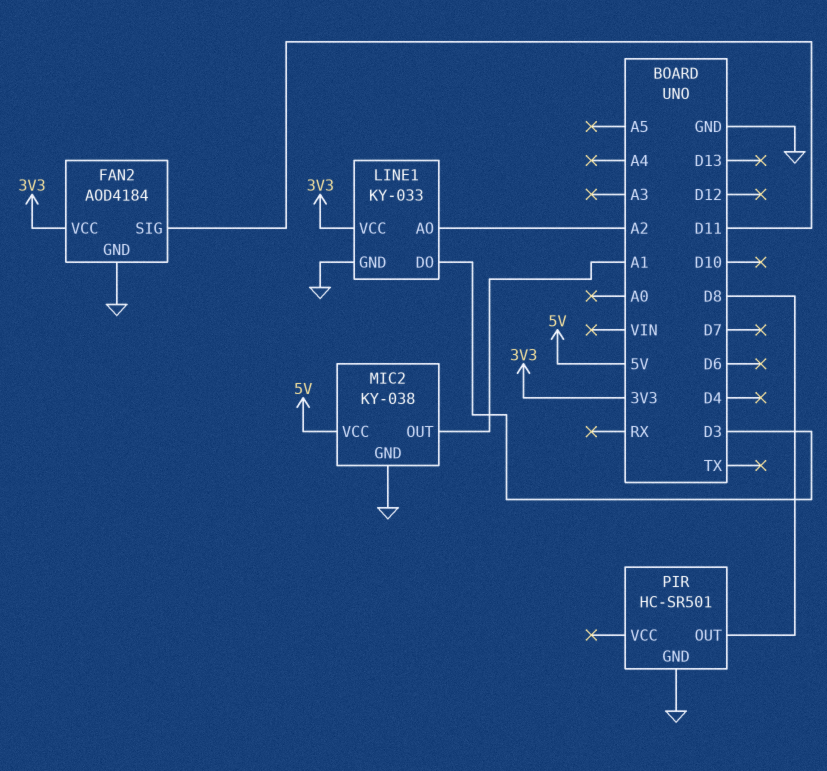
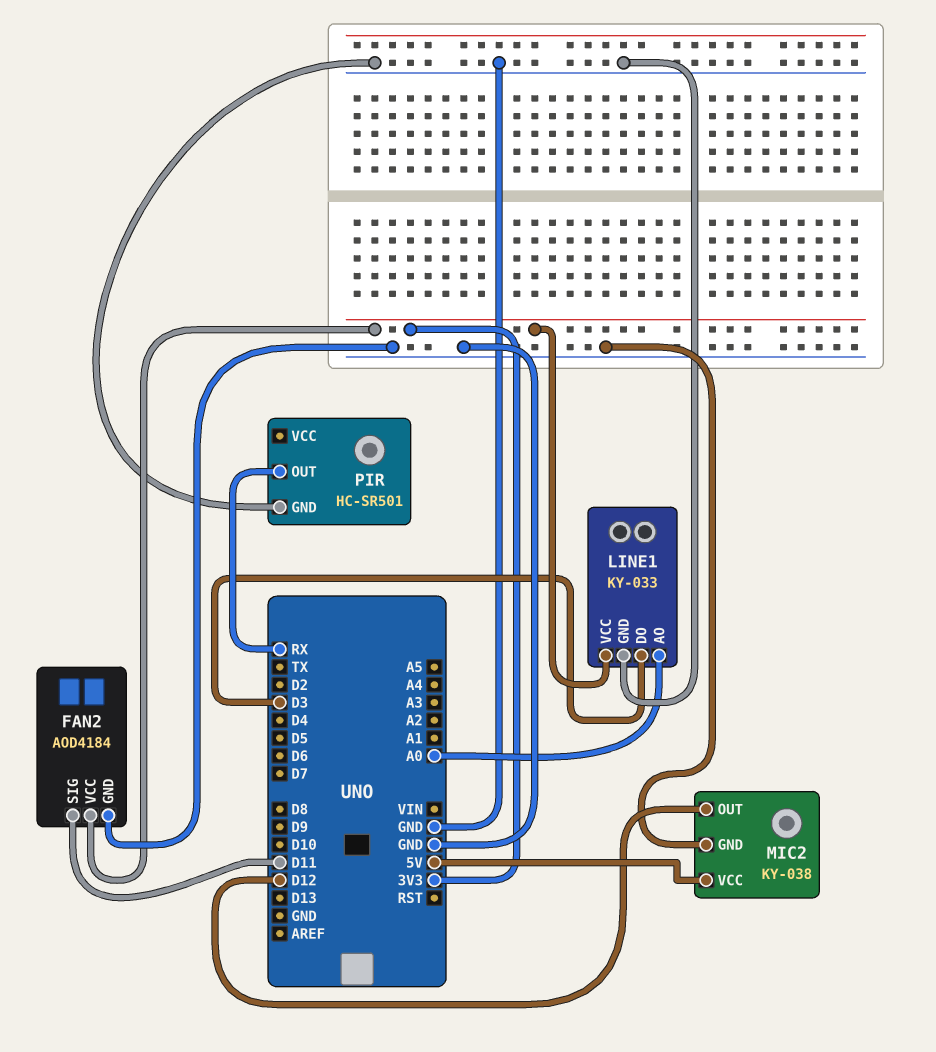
LINE1 pin AO: A2 -> A0
MIC2 pin OUT: A1 -> D12
PIR pin OUT: D8 -> RX

